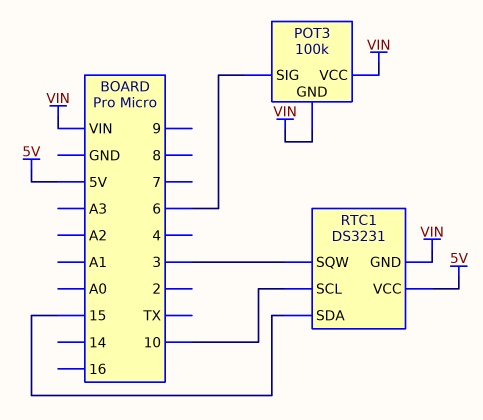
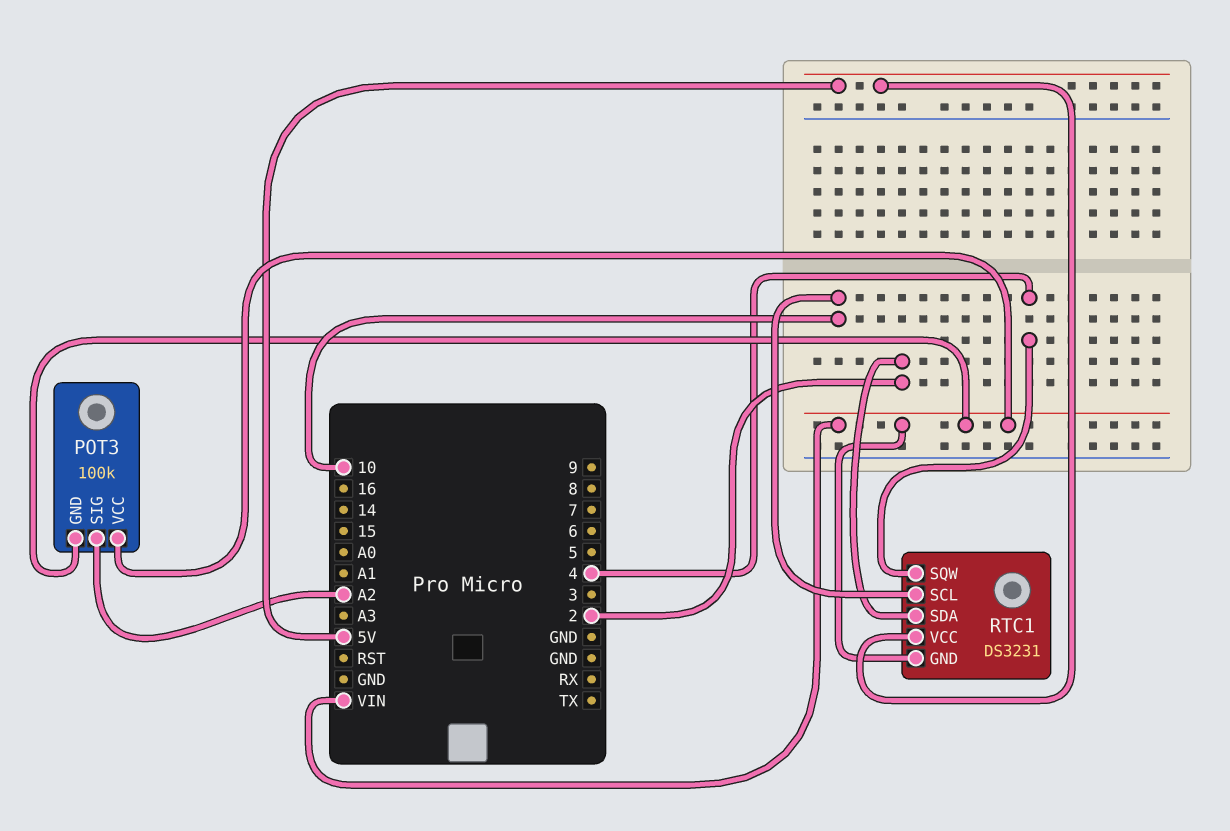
POT3 pin SIG: 6 -> A2
RTC1 pin SDA: 15 -> 2
RTC1 pin SQW: 3 -> 4

